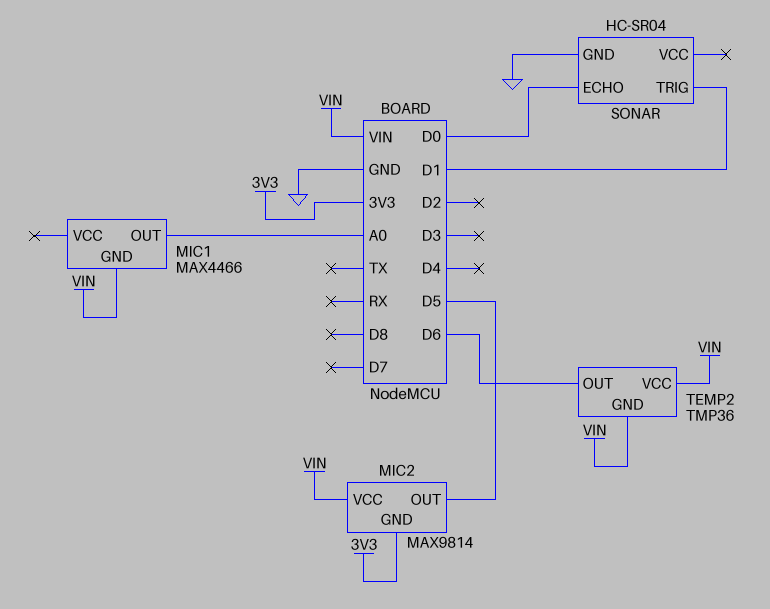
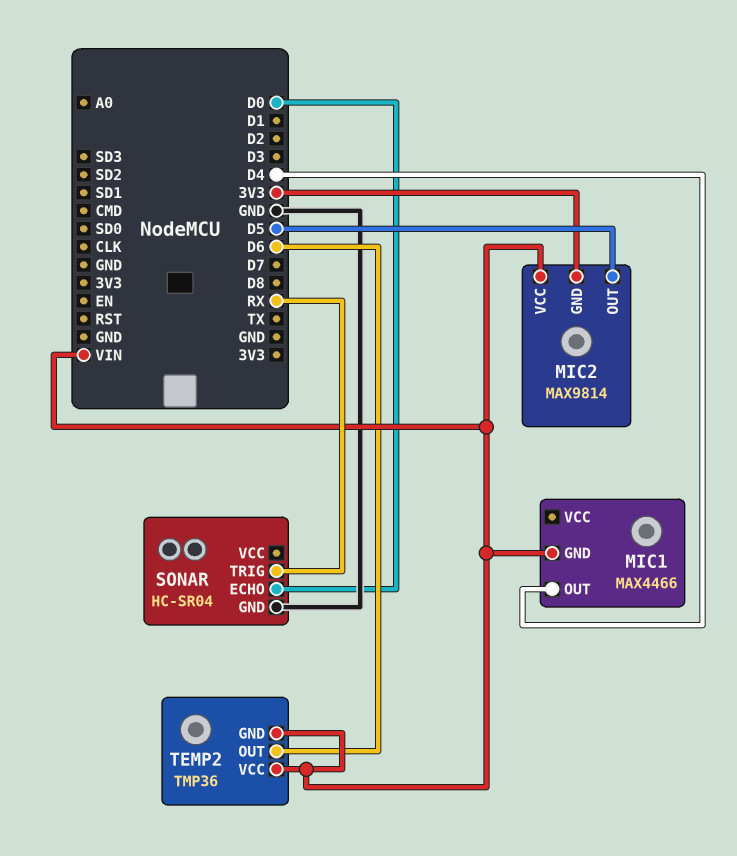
MIC1 pin OUT: A0 -> D4
SONAR pin TRIG: D1 -> RX

